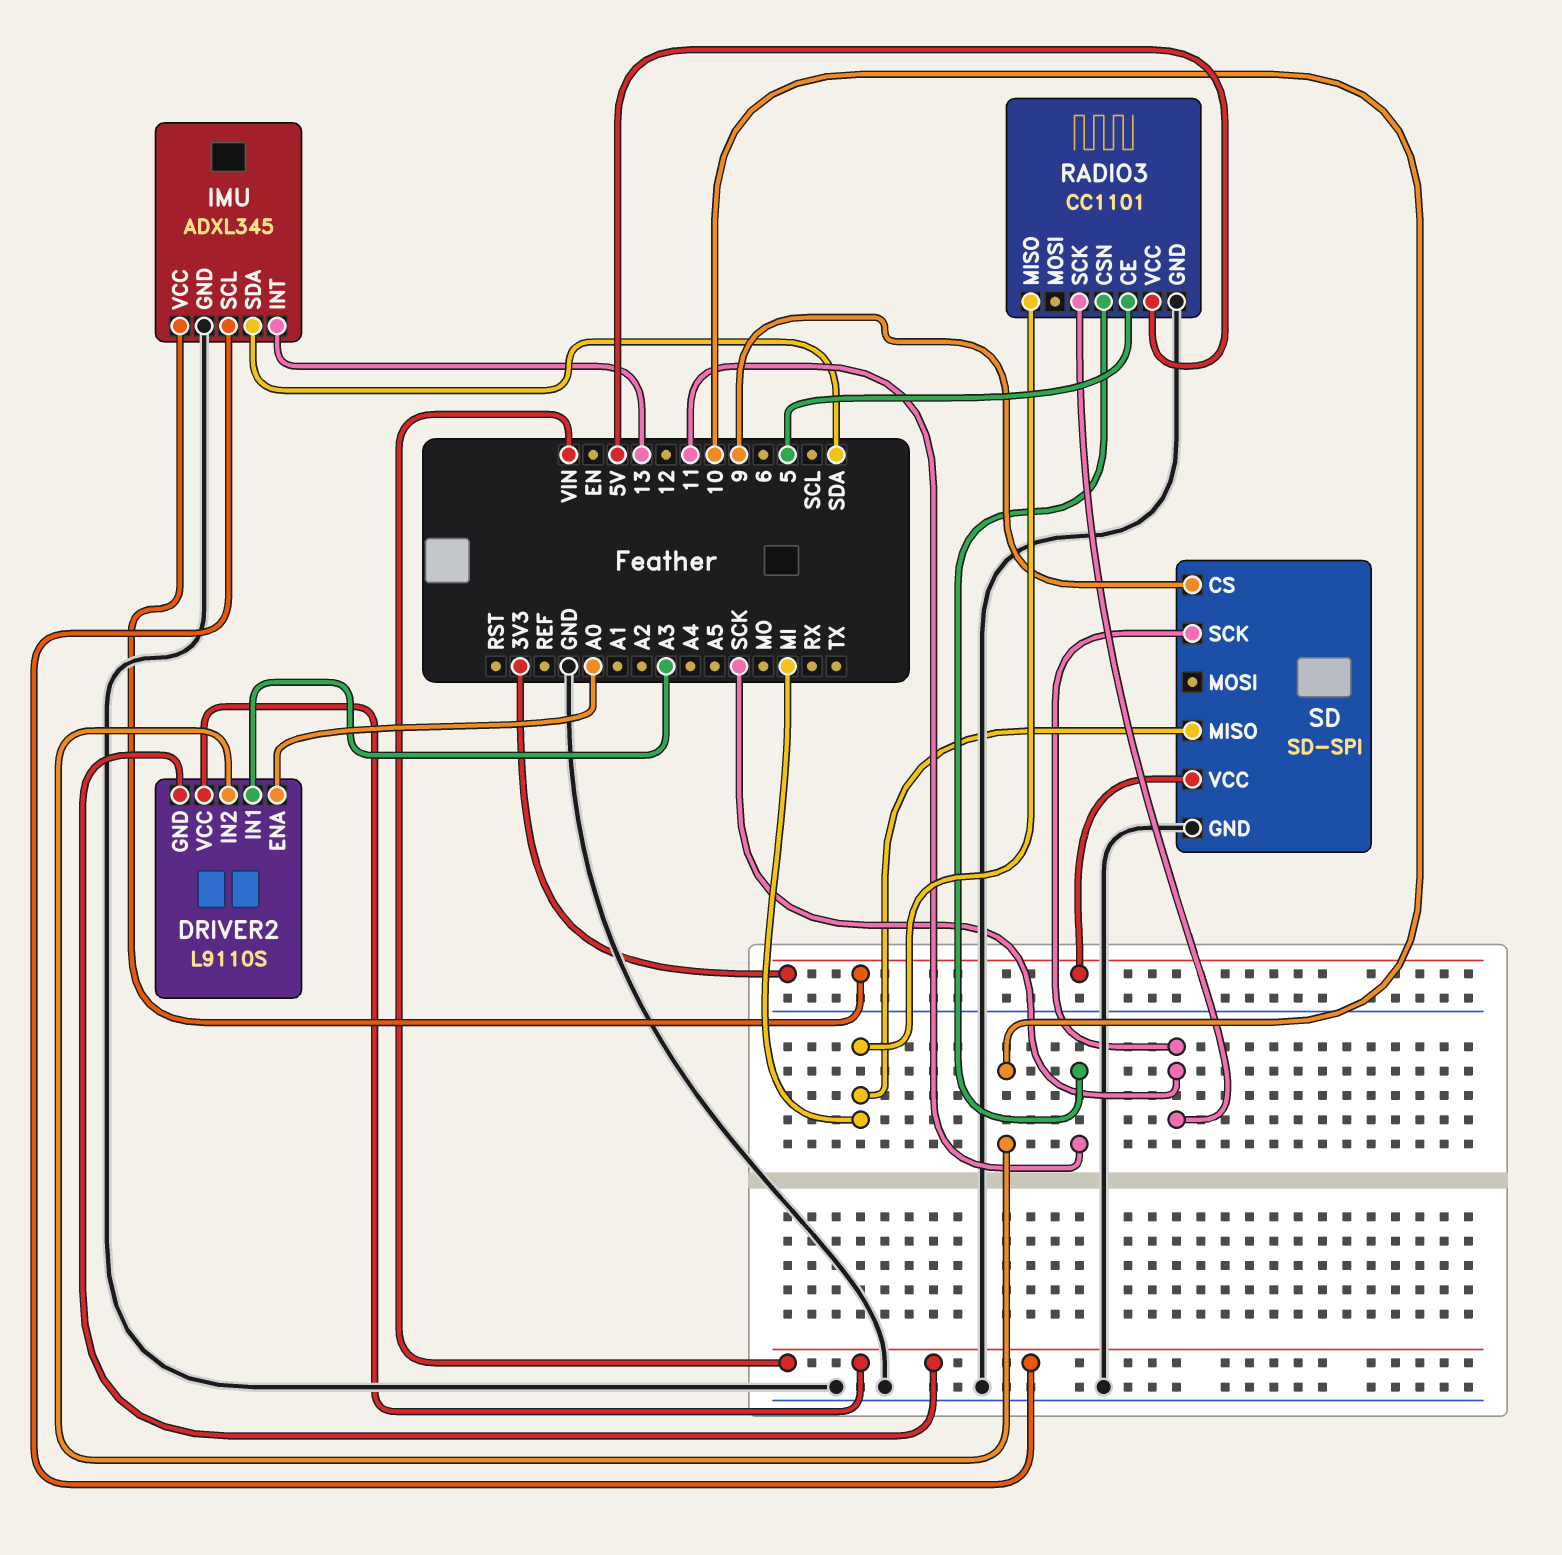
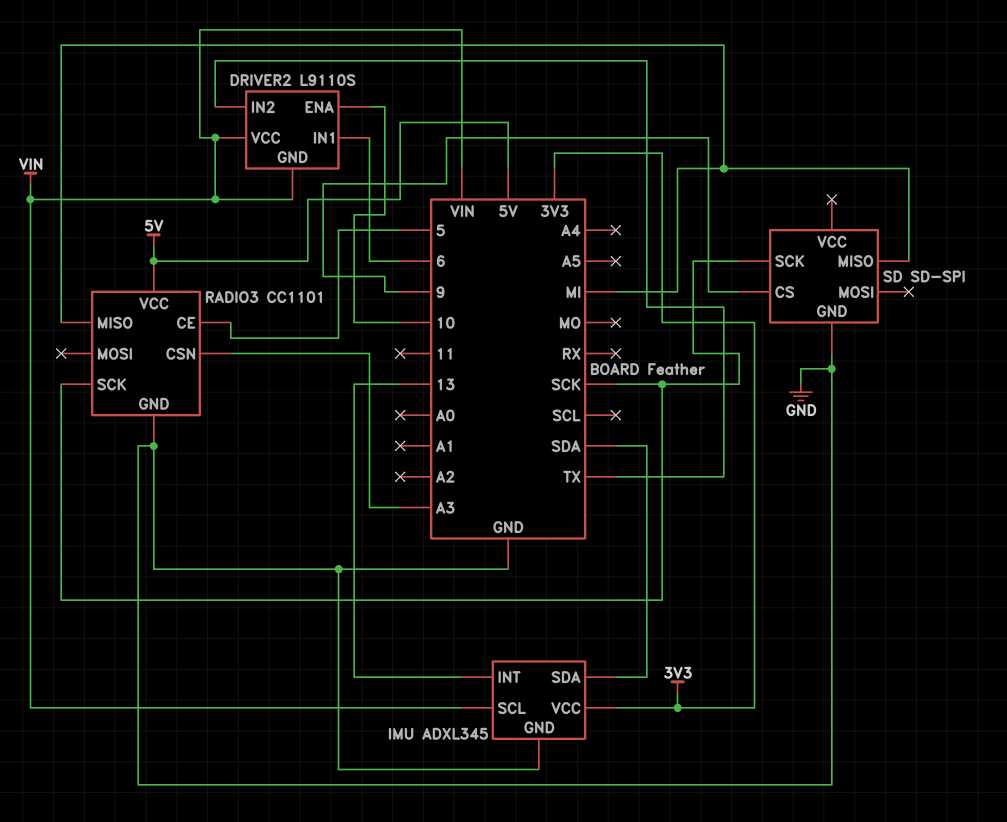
DRIVER2 pin ENA: A0 -> 10
DRIVER2 pin IN1: A3 -> 6
DRIVER2 pin IN2: 10 -> TX
RADIO3 pin CSN: 11 -> A3
SD pin VCC: 3V3 -> none

